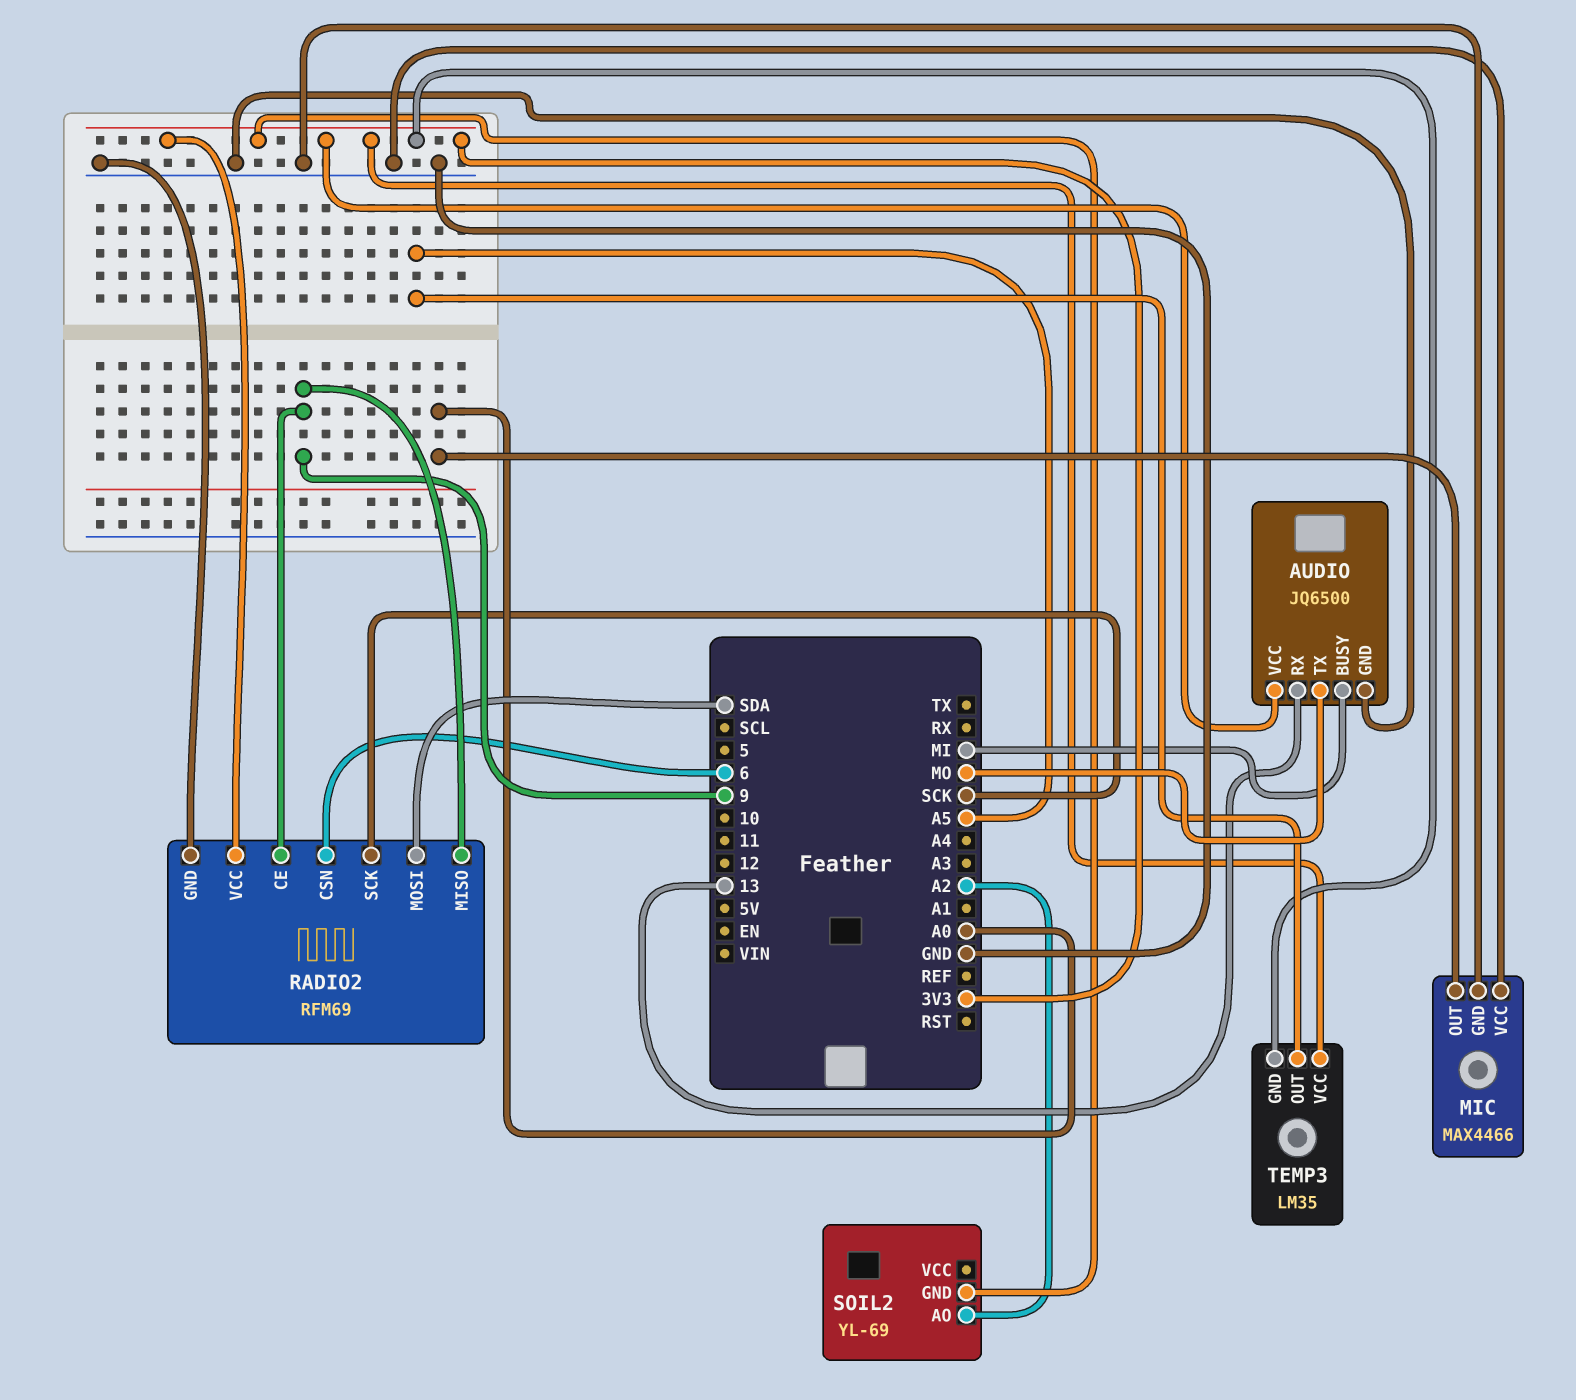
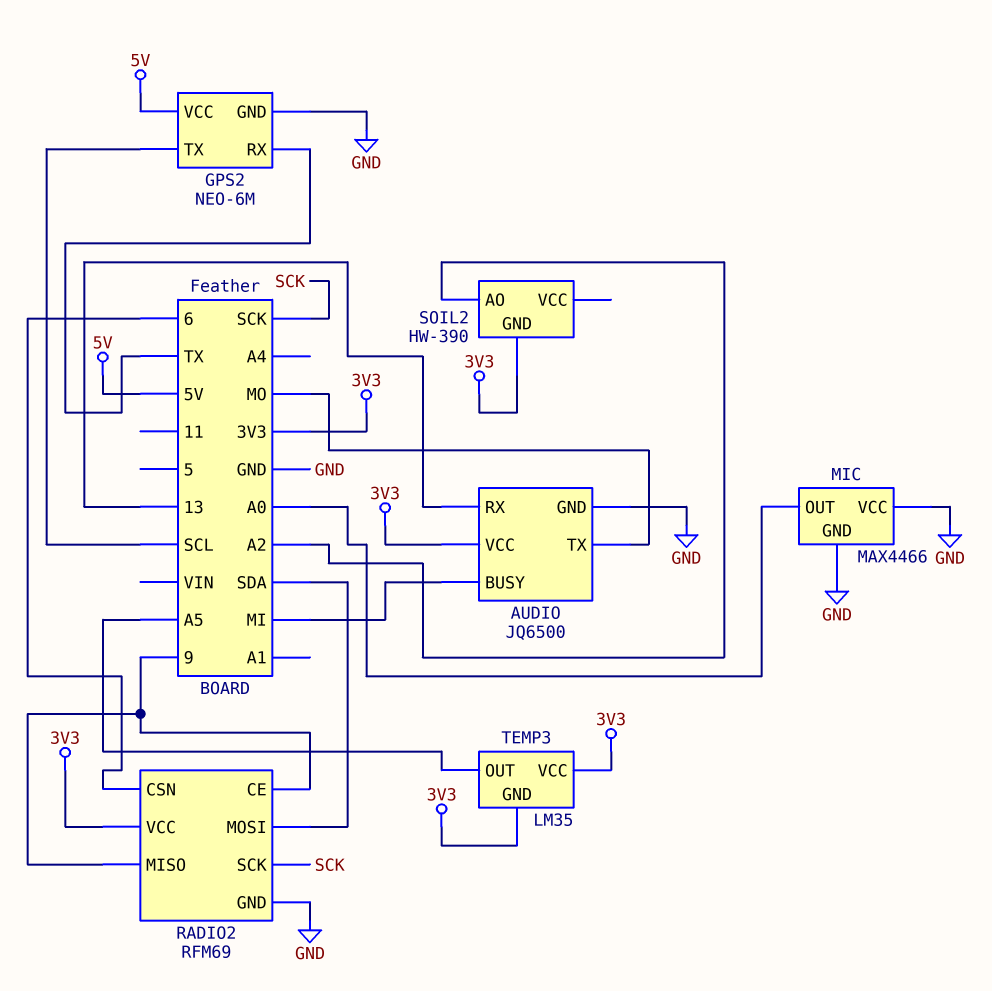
GPS2: none -> NEO-6M
GPS2 pin GND: none -> GND
GPS2 pin RX: none -> TX
GPS2 pin TX: none -> SCL
GPS2 pin VCC: none -> 5V
SOIL2: YL-69 -> HW-390

